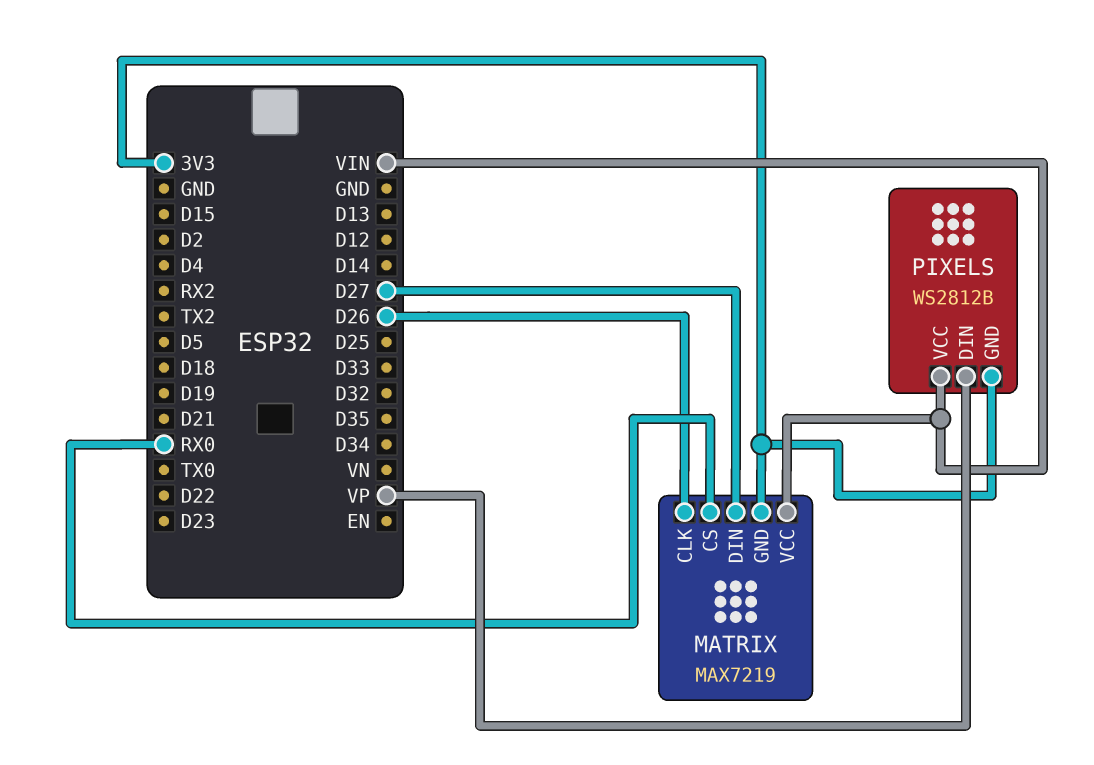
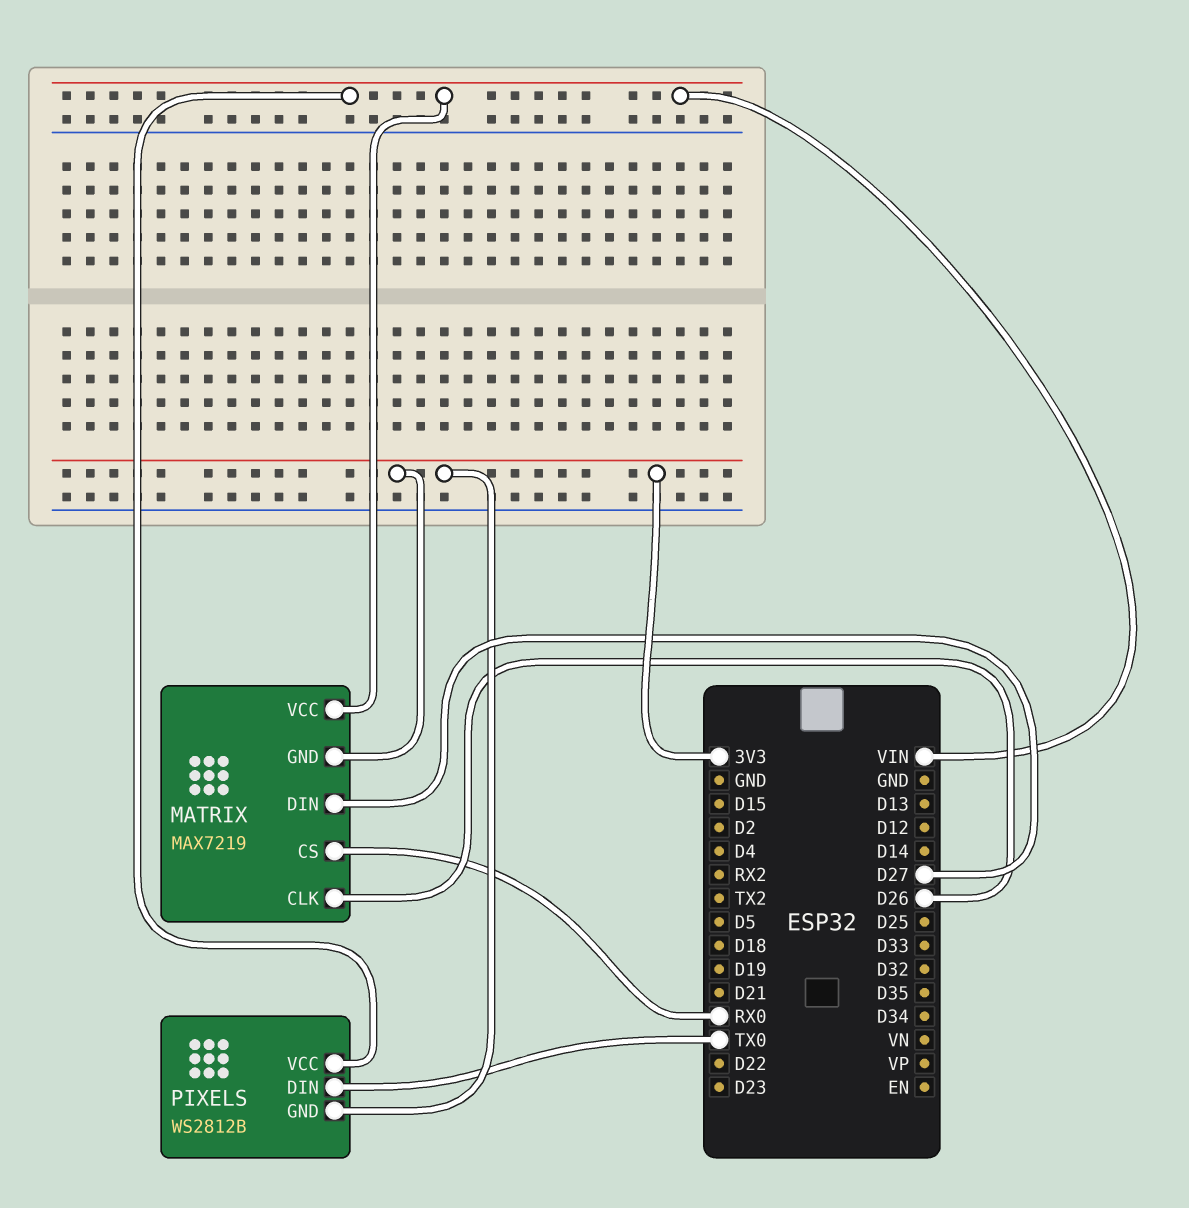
PIXELS pin DIN: VP -> TX0

